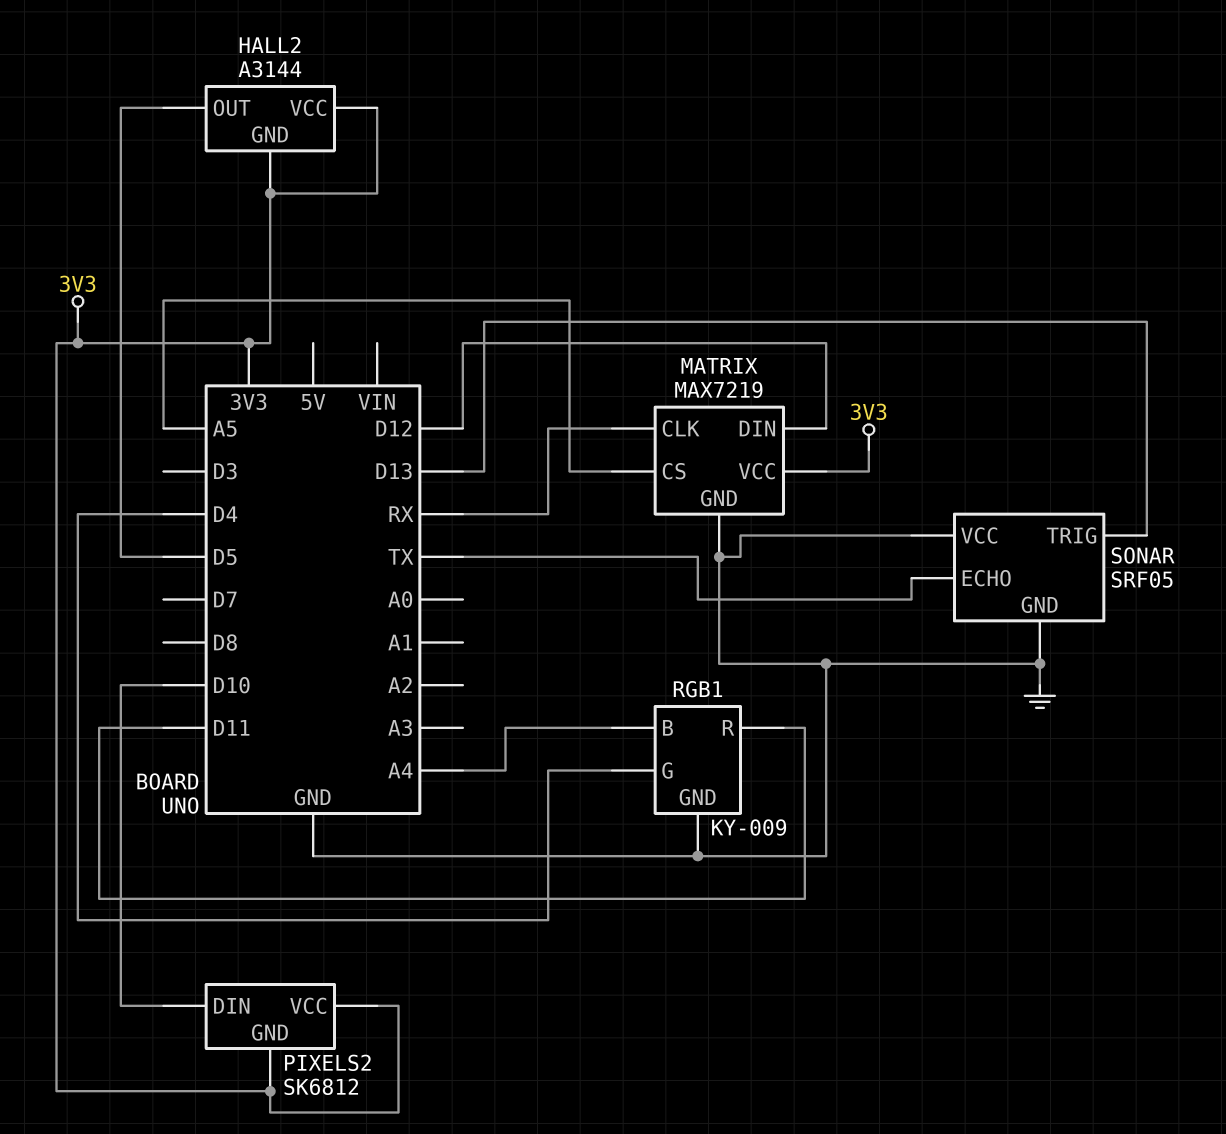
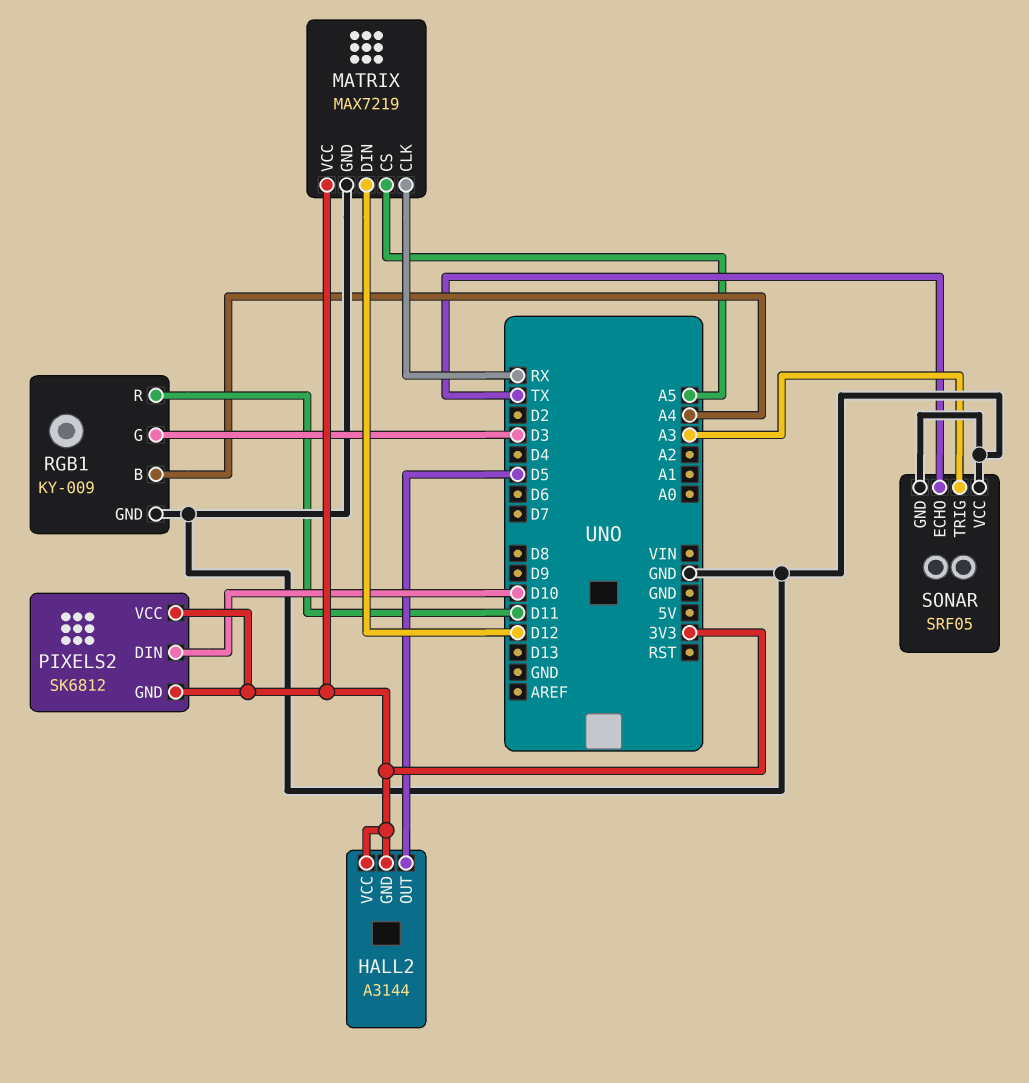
RGB1 pin G: D4 -> D3
SONAR pin TRIG: D13 -> A3

